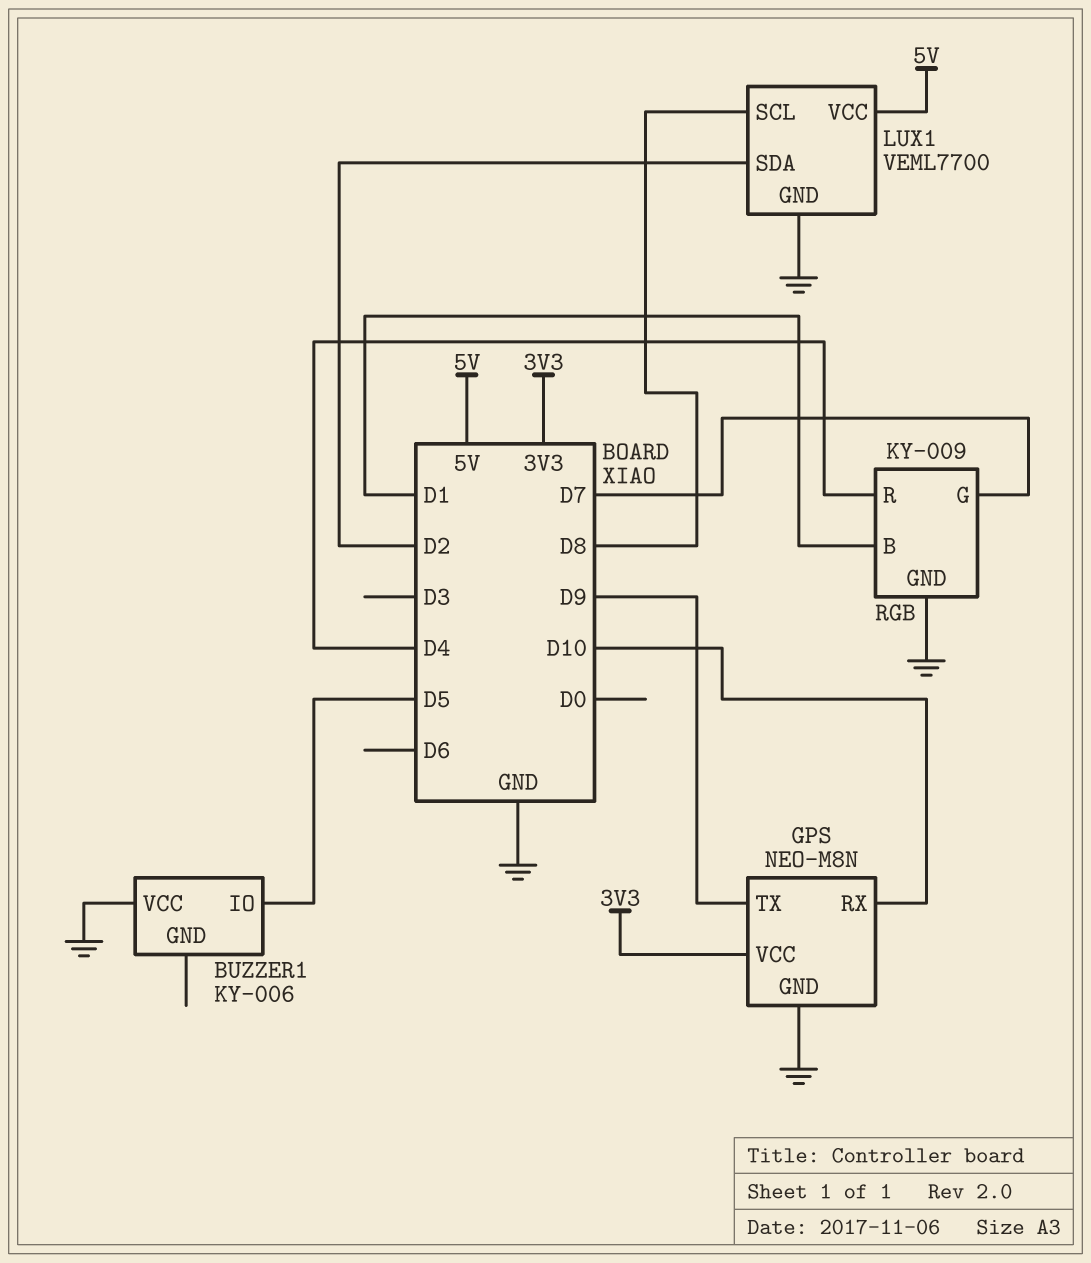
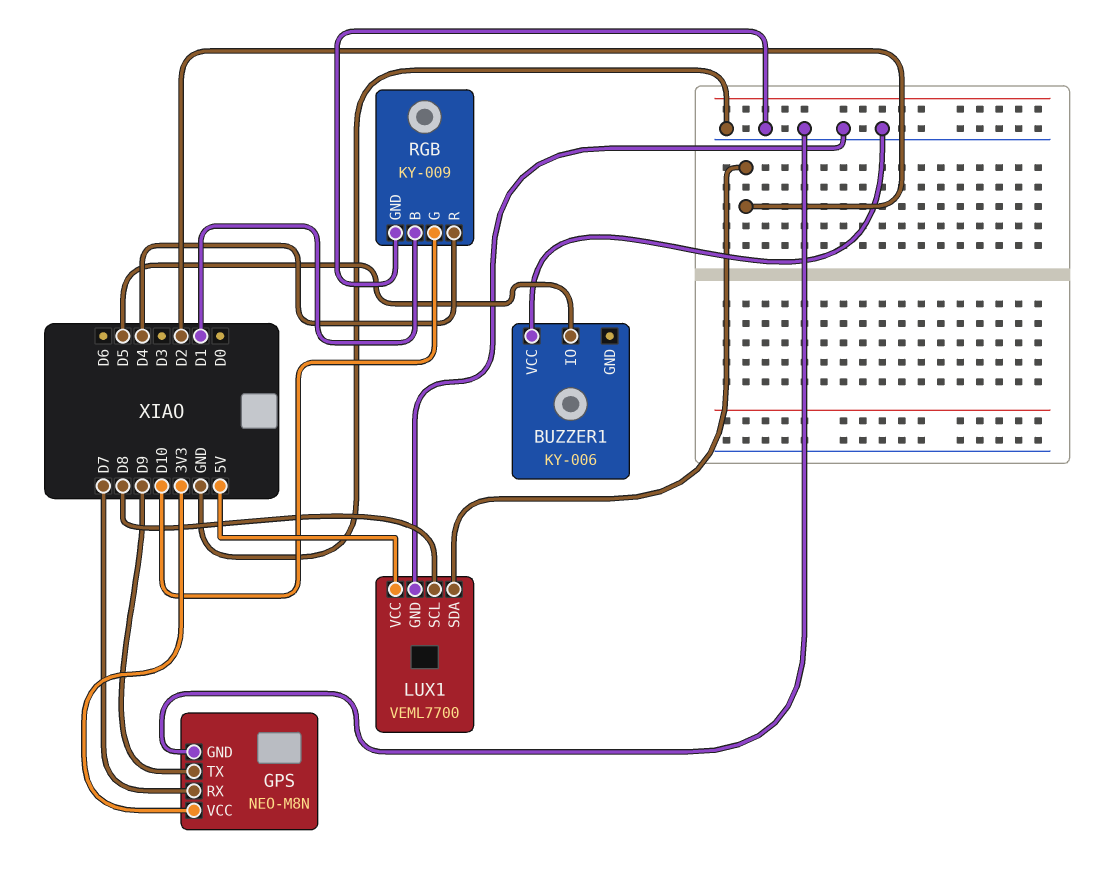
GPS pin RX: D10 -> D7
RGB pin G: D7 -> D10

